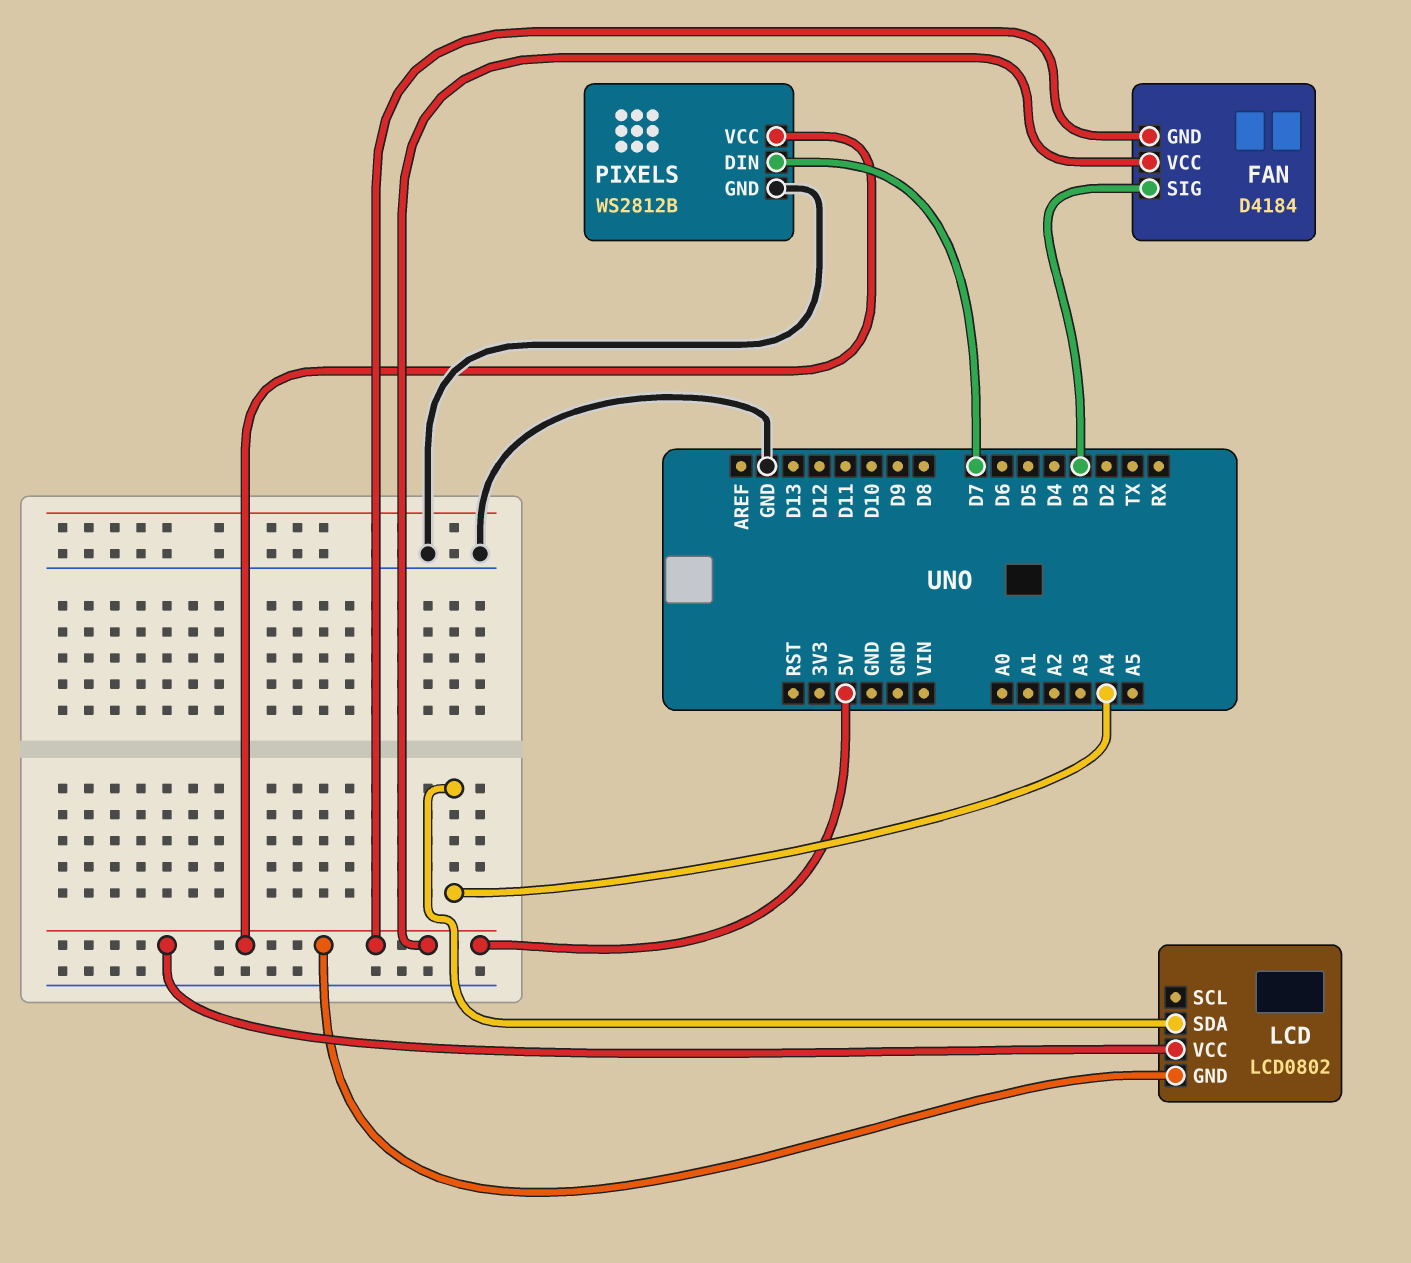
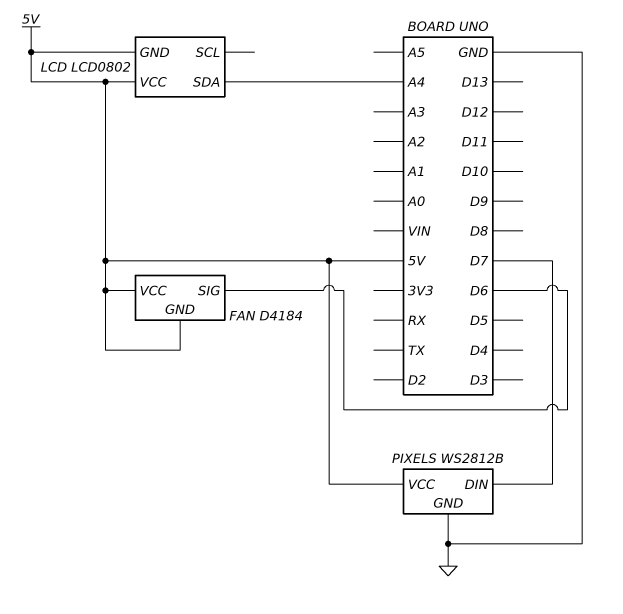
FAN pin SIG: D3 -> D6

